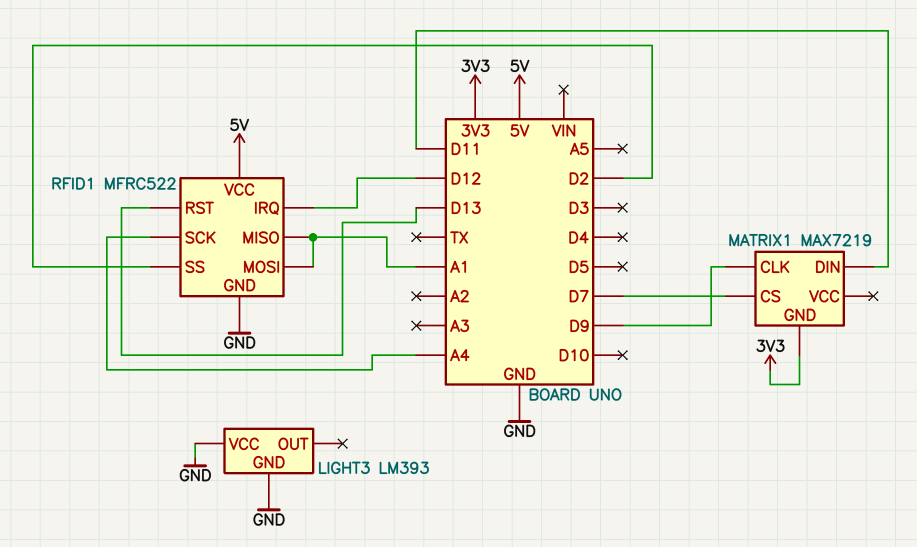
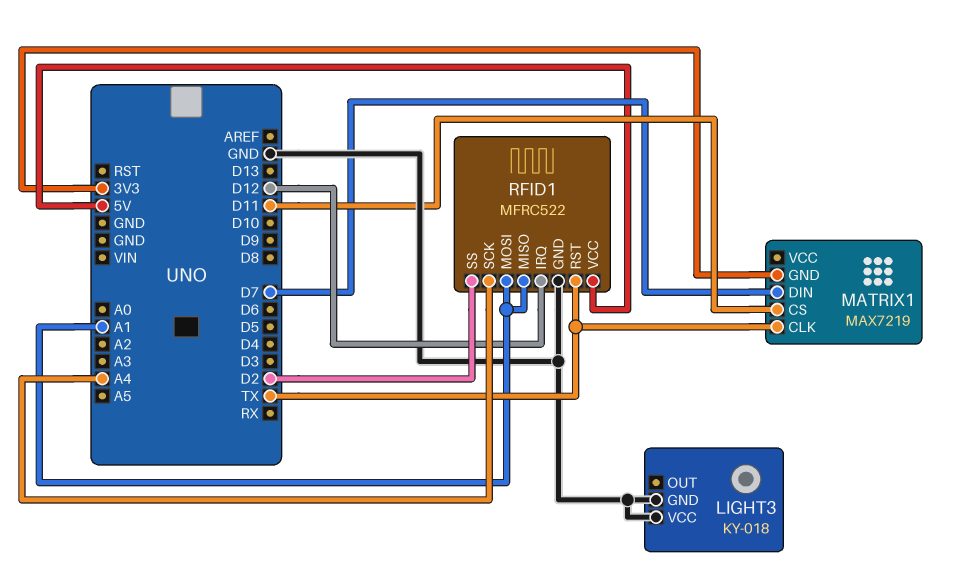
LIGHT3: LM393 -> KY-018
MATRIX1 pin CLK: D9 -> TX
MATRIX1 pin CS: D7 -> D11
MATRIX1 pin DIN: D11 -> D7
RFID1 pin RST: D13 -> TX

